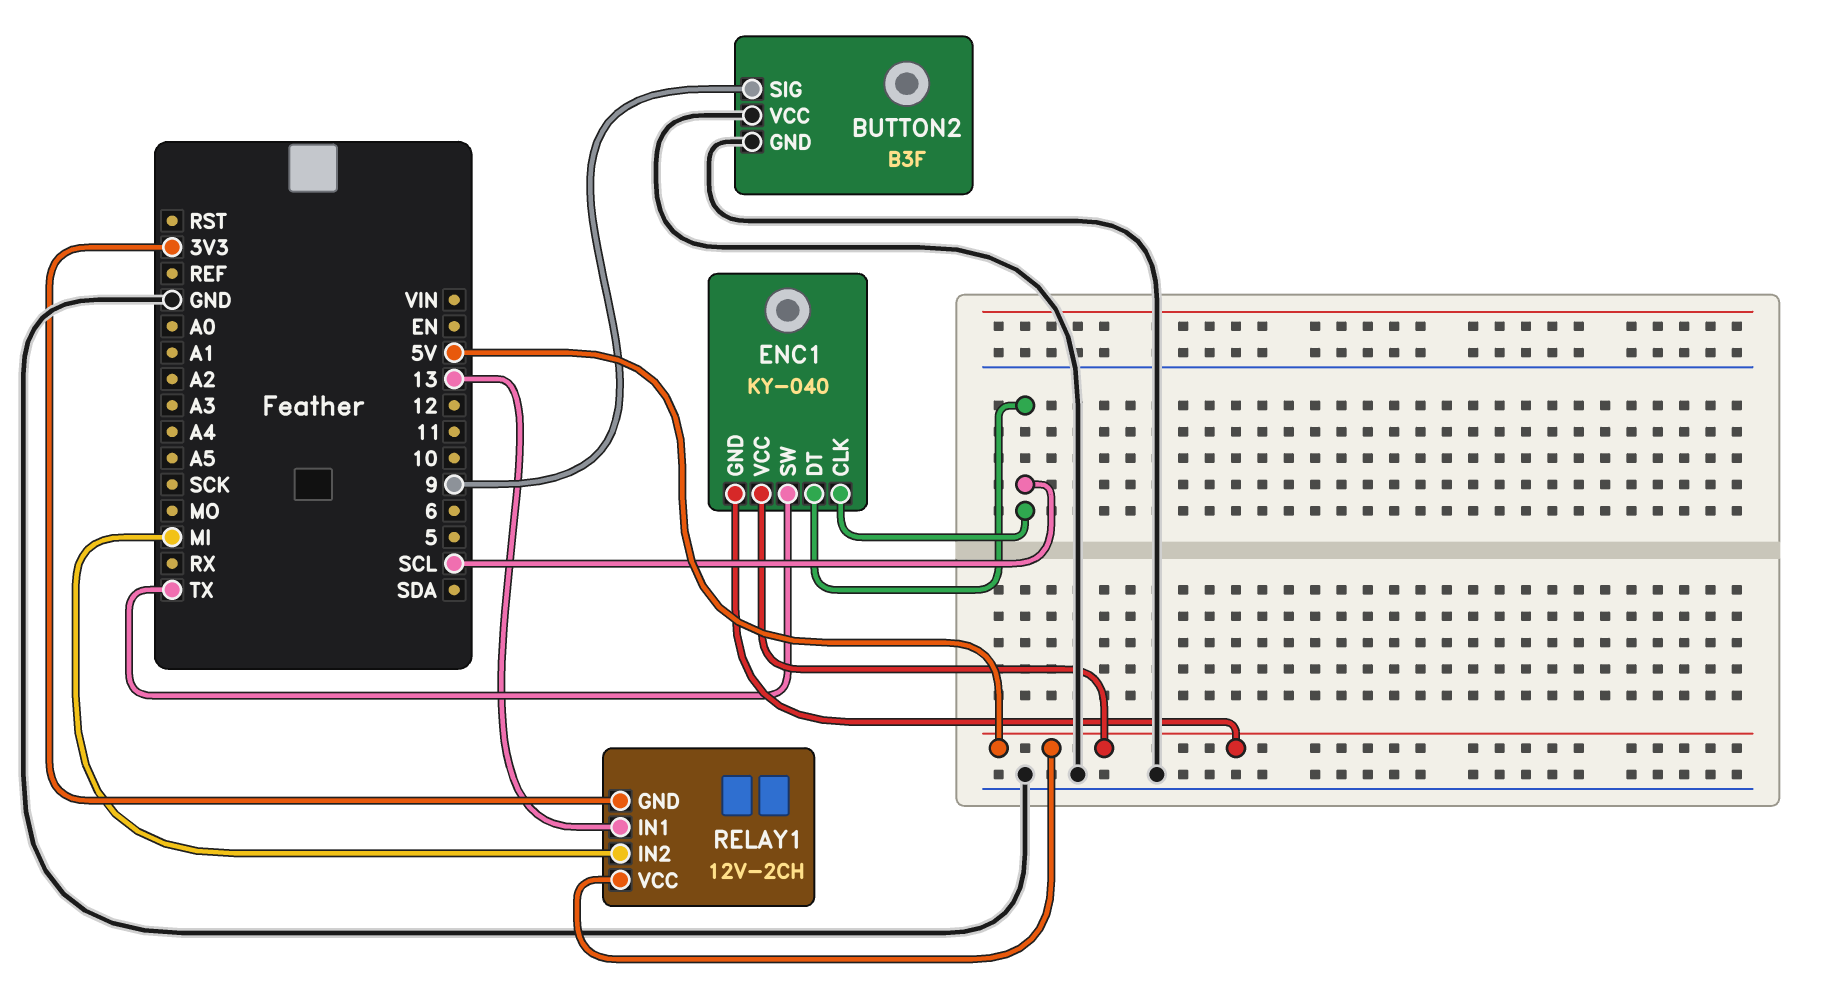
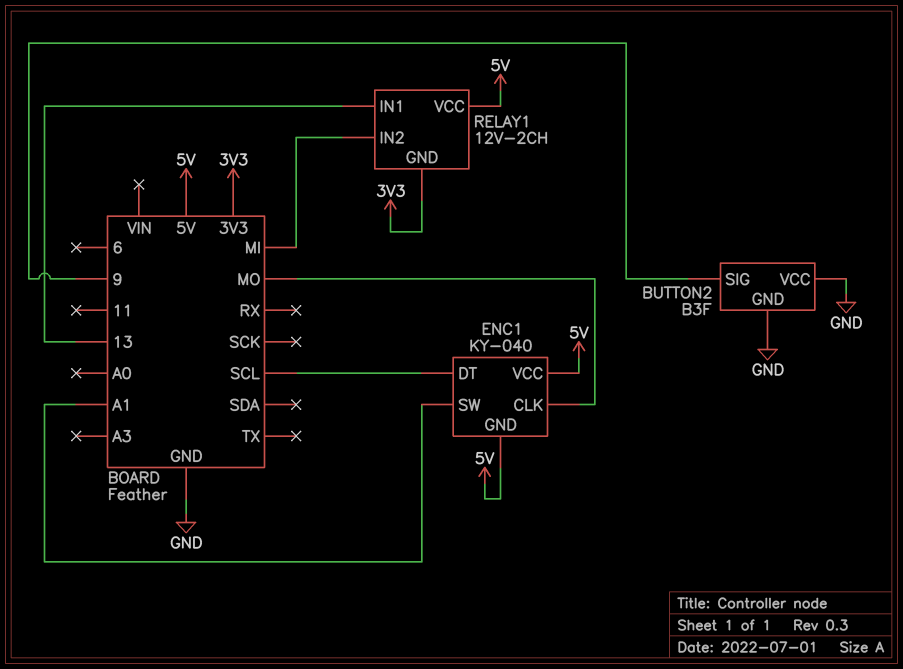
ENC1 pin CLK: SCL -> MO
ENC1 pin SW: TX -> A1

